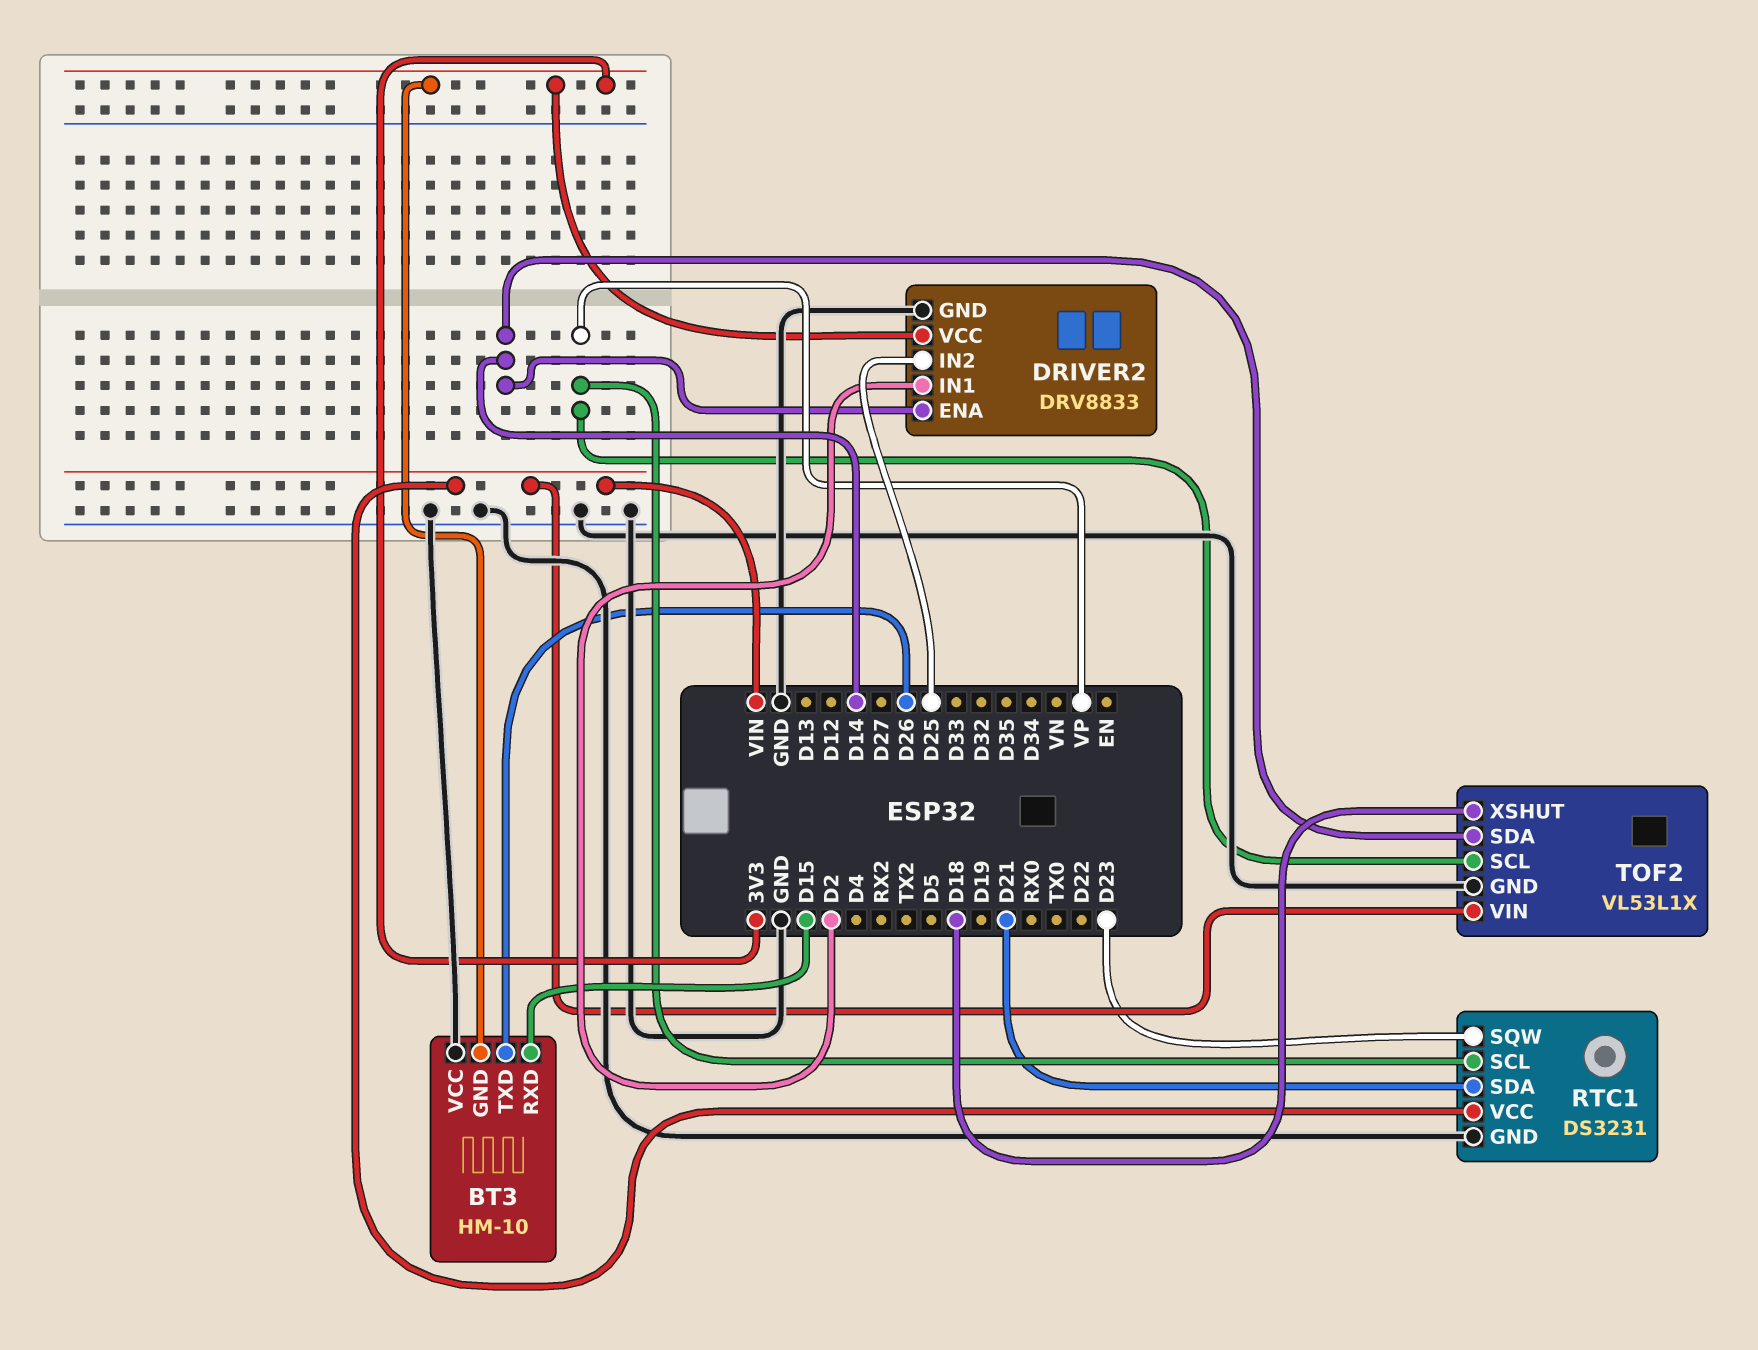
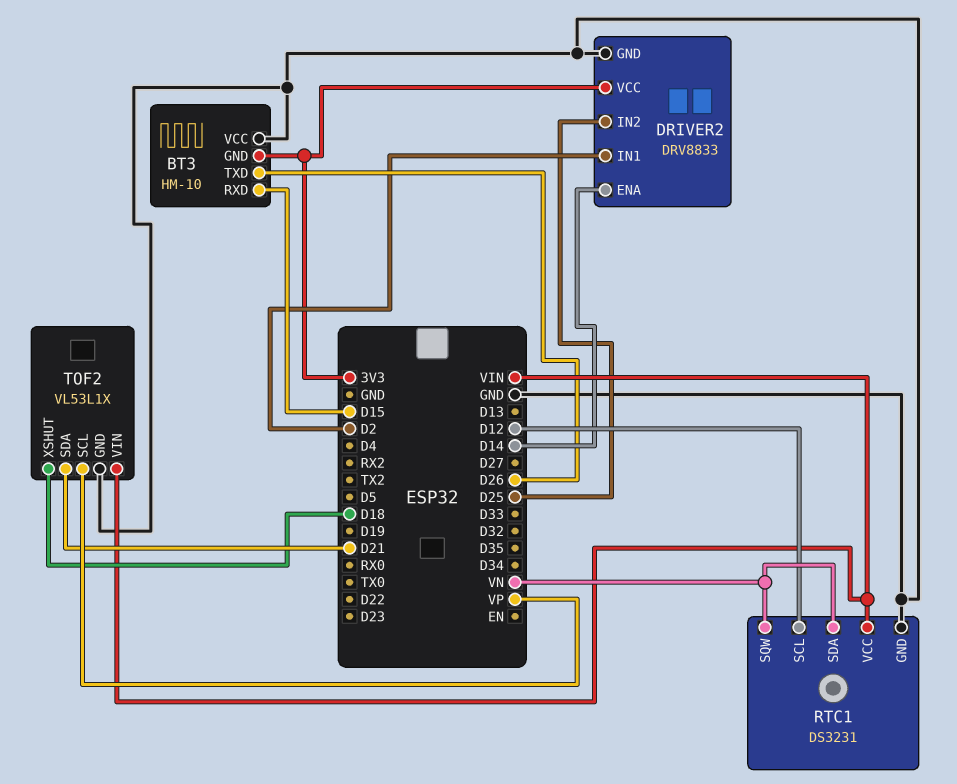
RTC1 pin SCL: VP -> D12
RTC1 pin SDA: D21 -> VN
RTC1 pin SQW: D23 -> VN
TOF2 pin SDA: D14 -> D21

